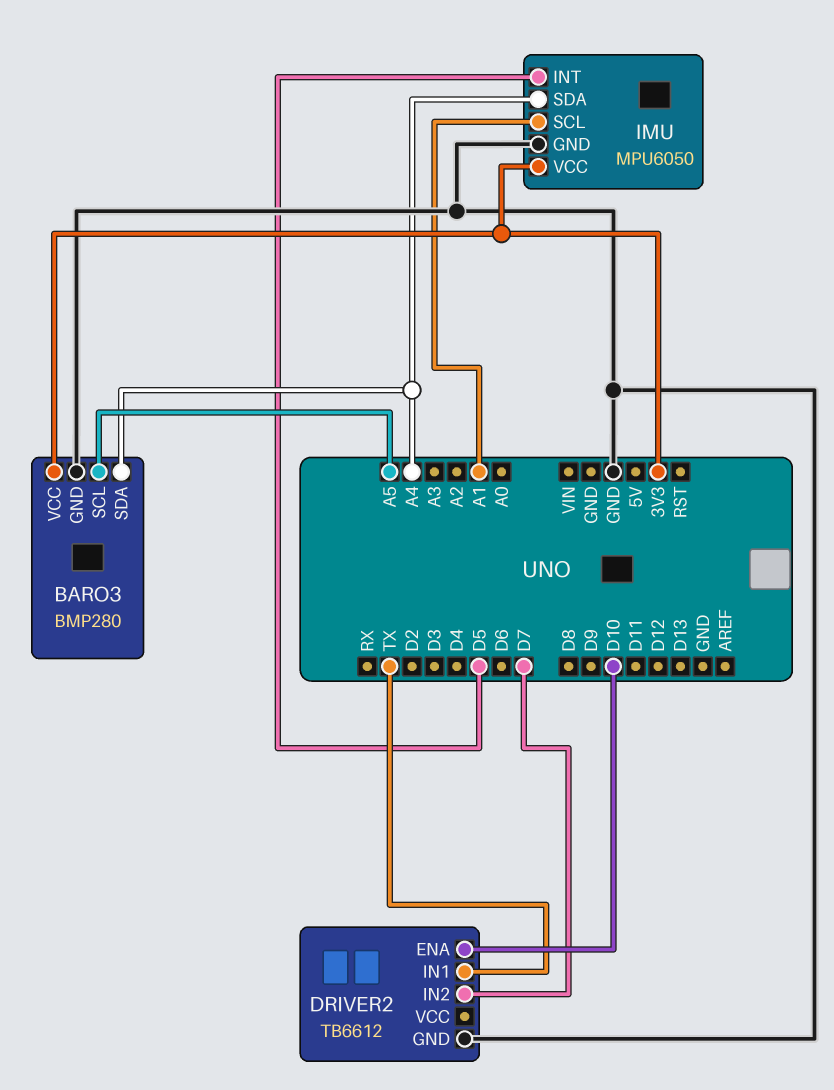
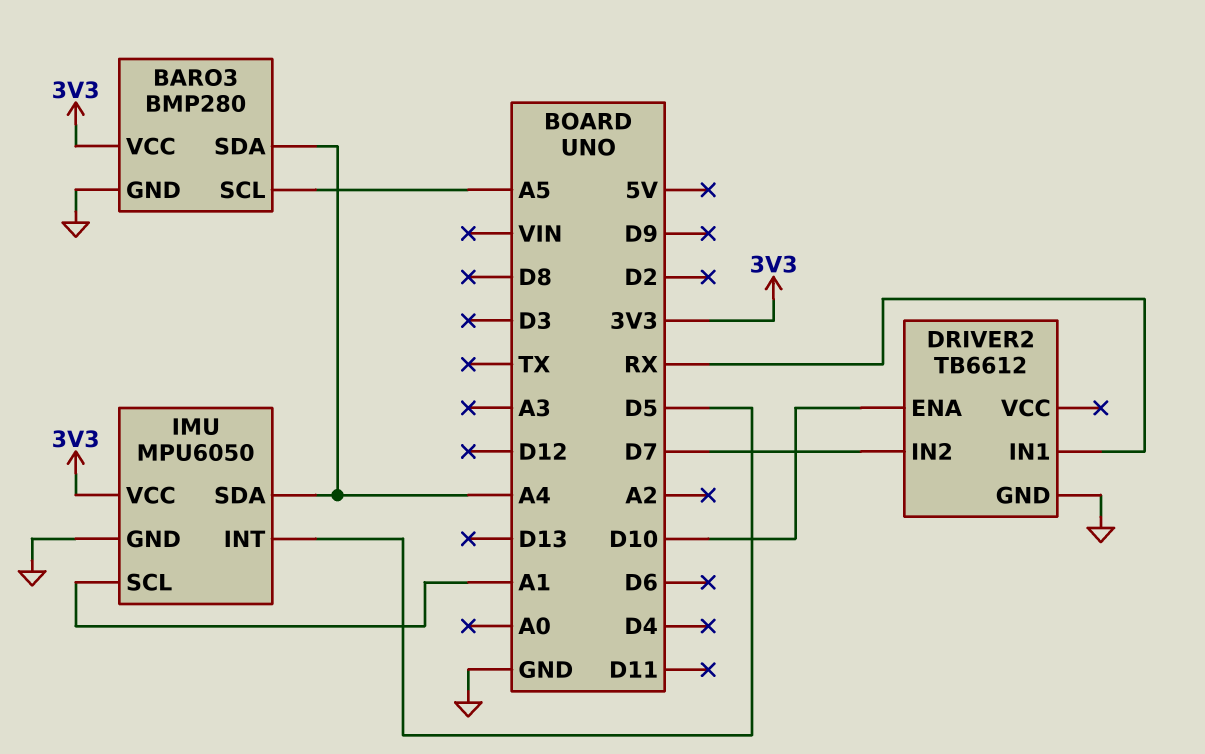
DRIVER2 pin IN1: TX -> RX

